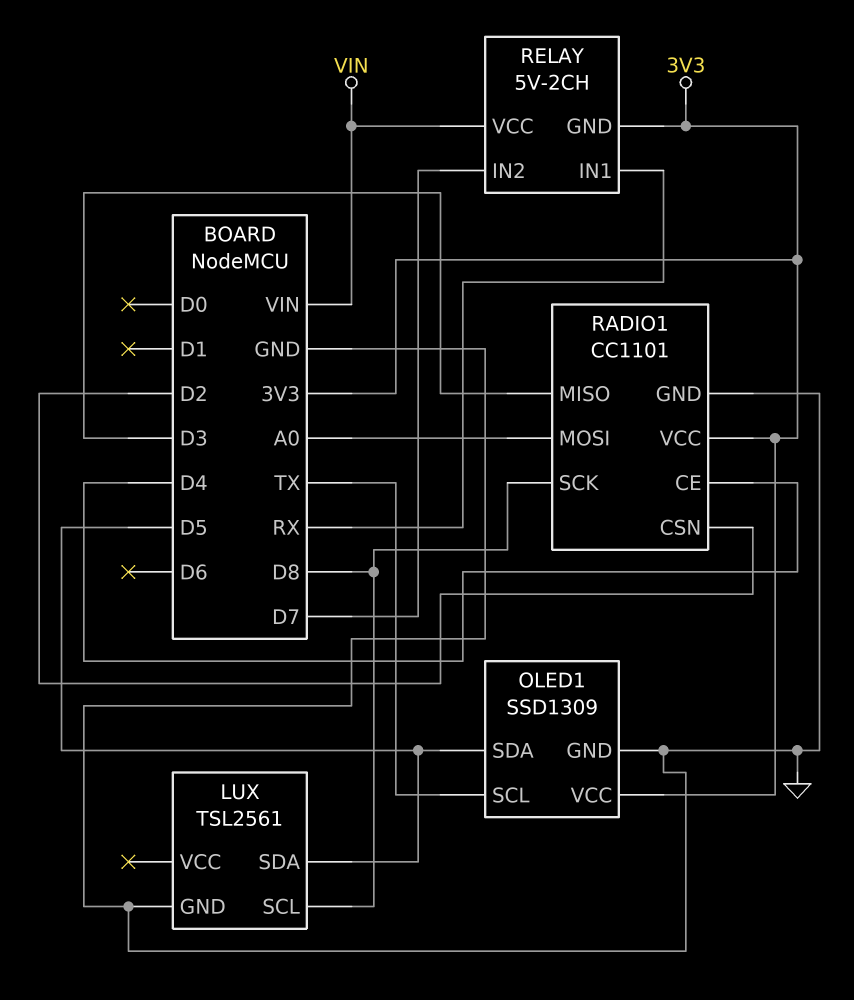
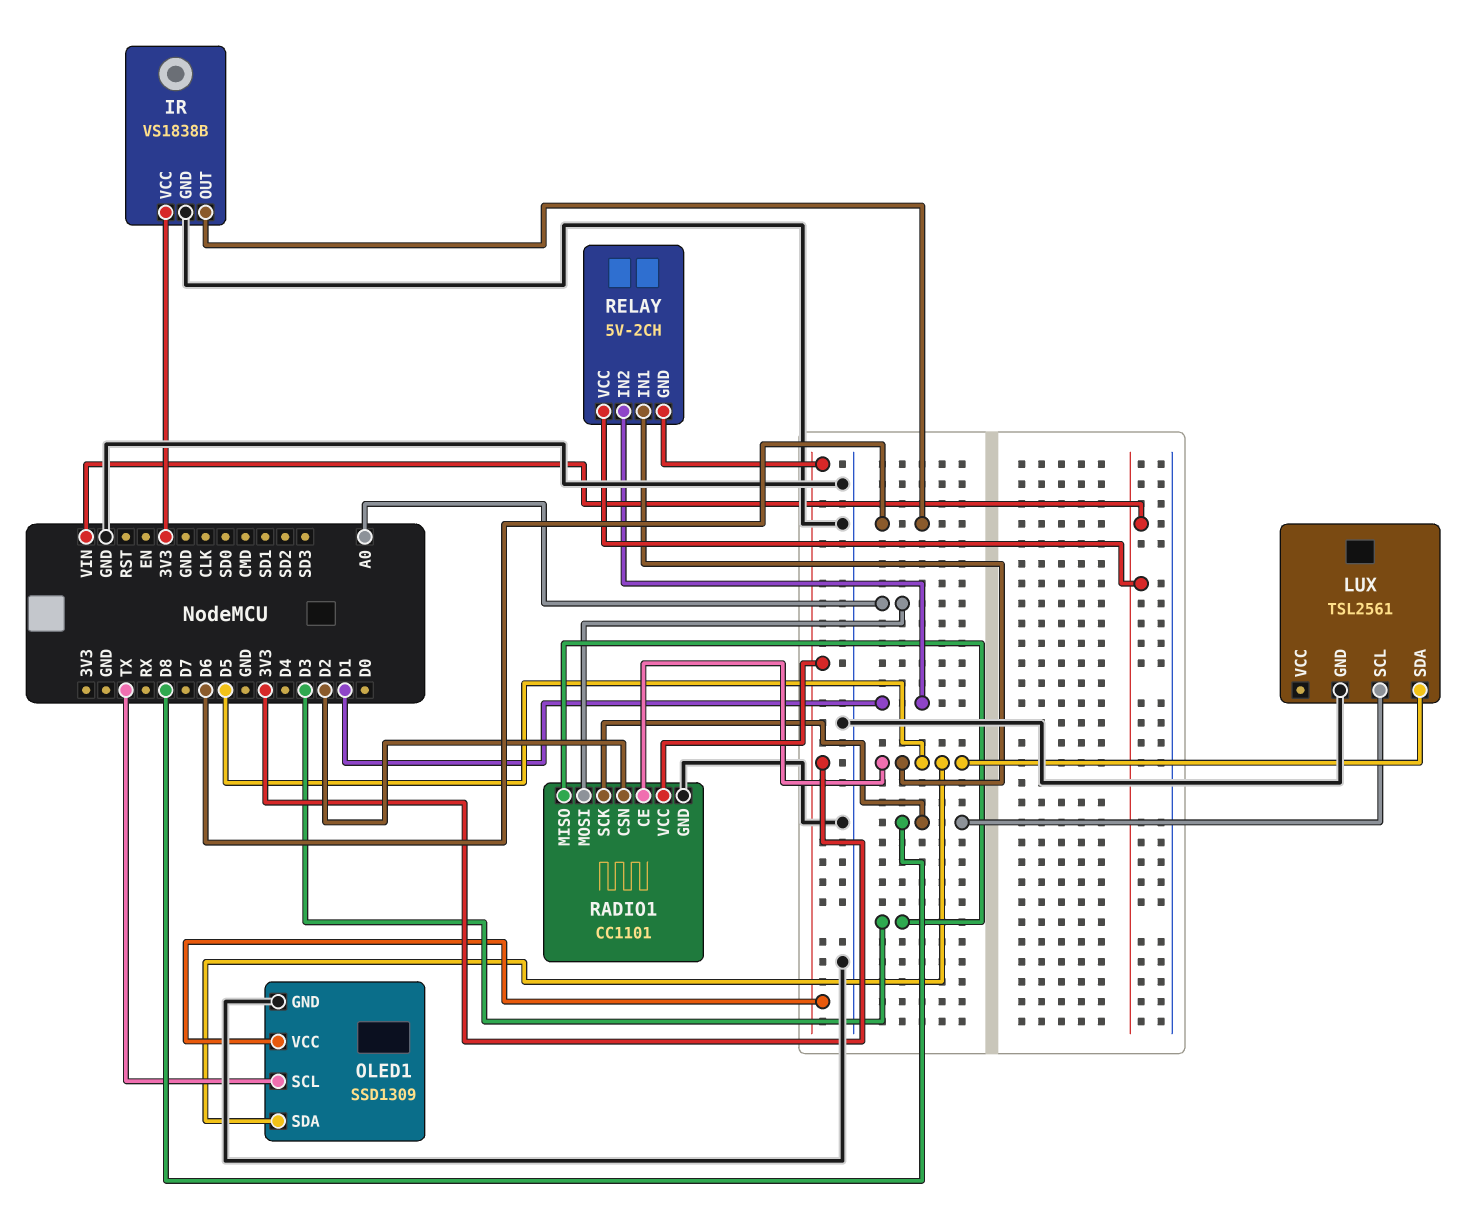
IR: none -> VS1838B
IR pin GND: none -> GND
IR pin OUT: none -> D6
IR pin VCC: none -> 3V3
RADIO1 pin CE: D4 -> D5
RELAY pin IN1: RX -> D5
RELAY pin IN2: D7 -> D1

